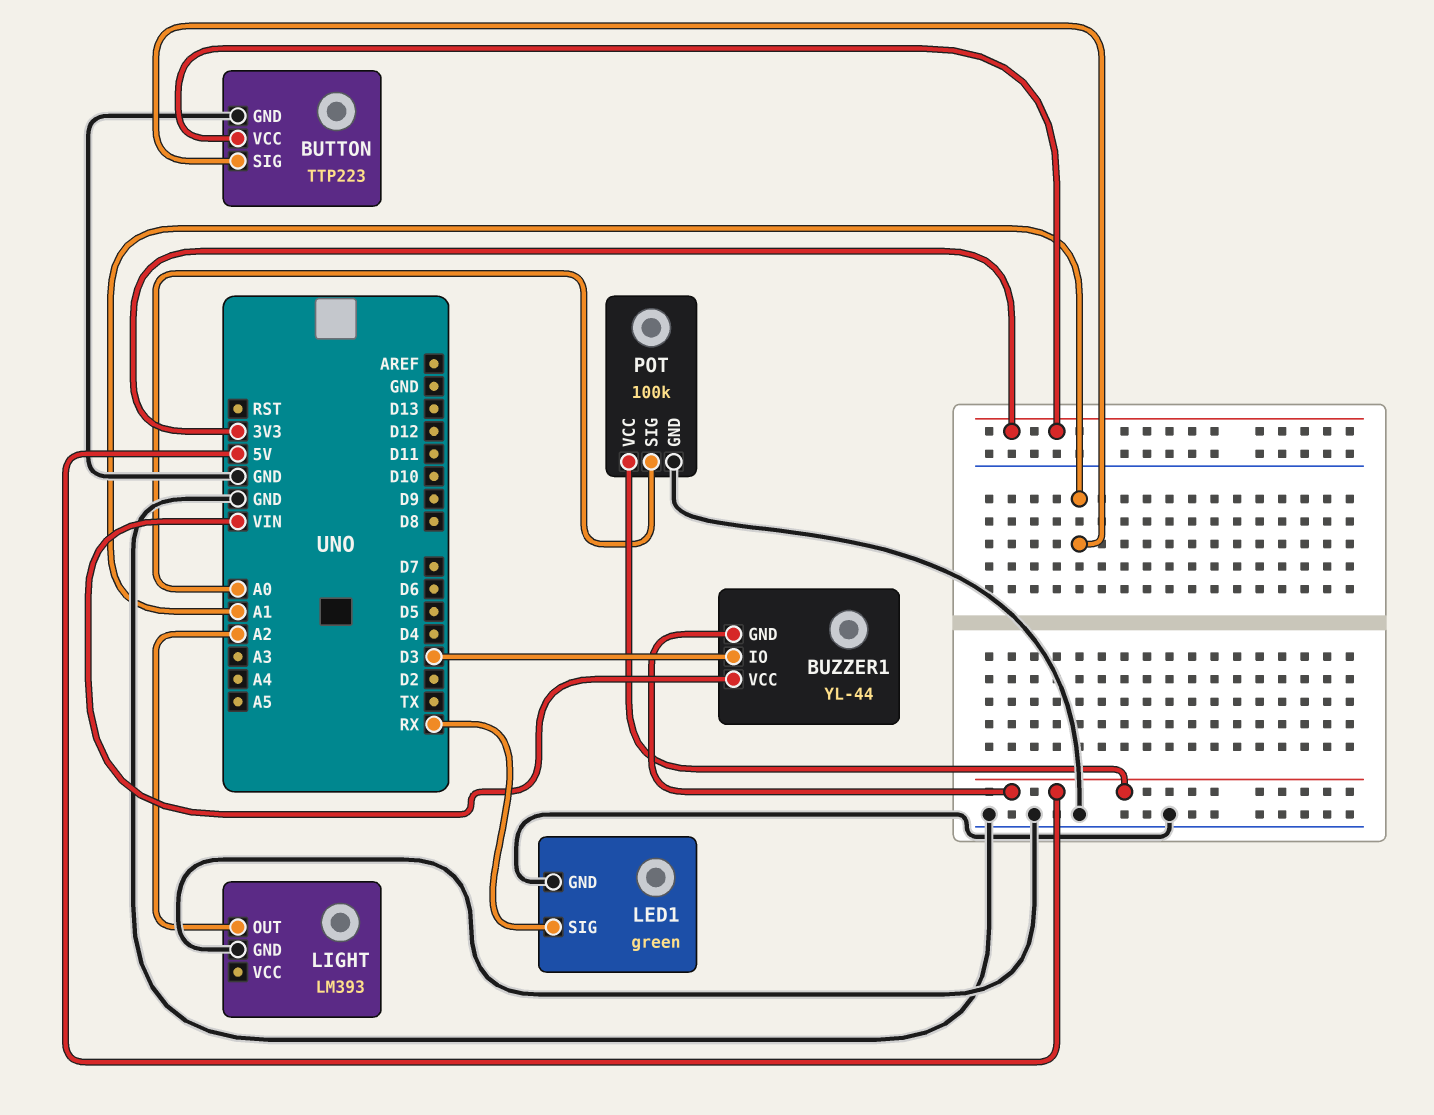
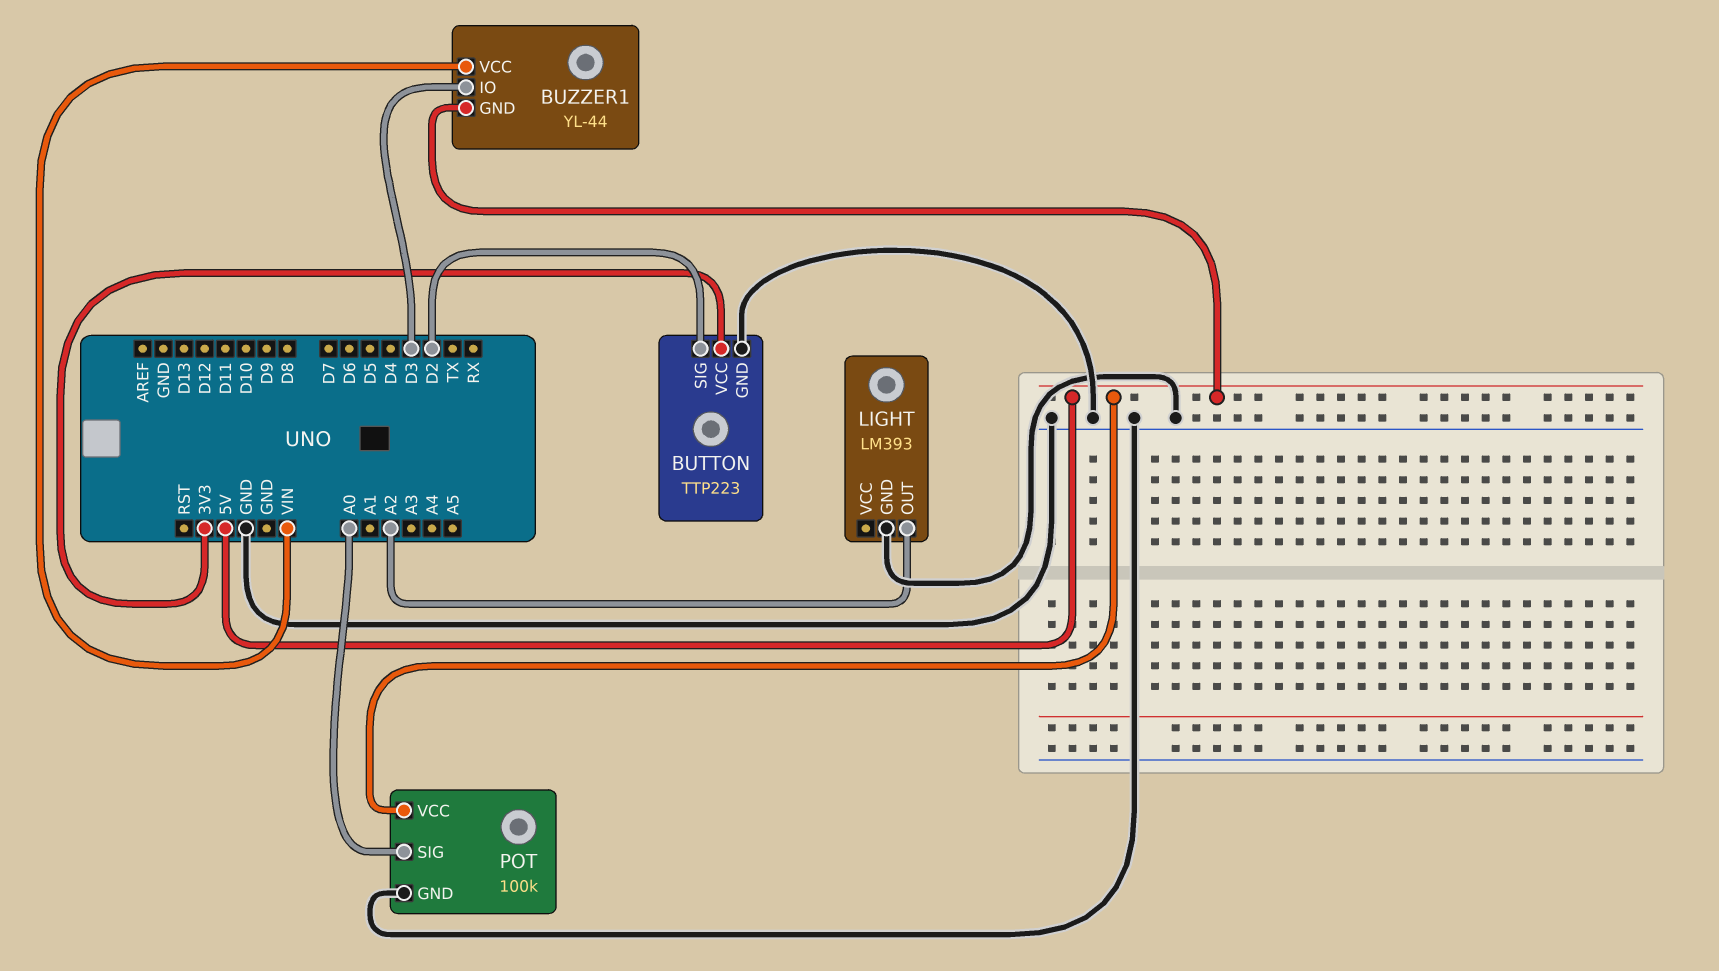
BUTTON pin SIG: A1 -> D2
LED1: green -> none
LED1 pin GND: GND -> none
LED1 pin SIG: RX -> none

